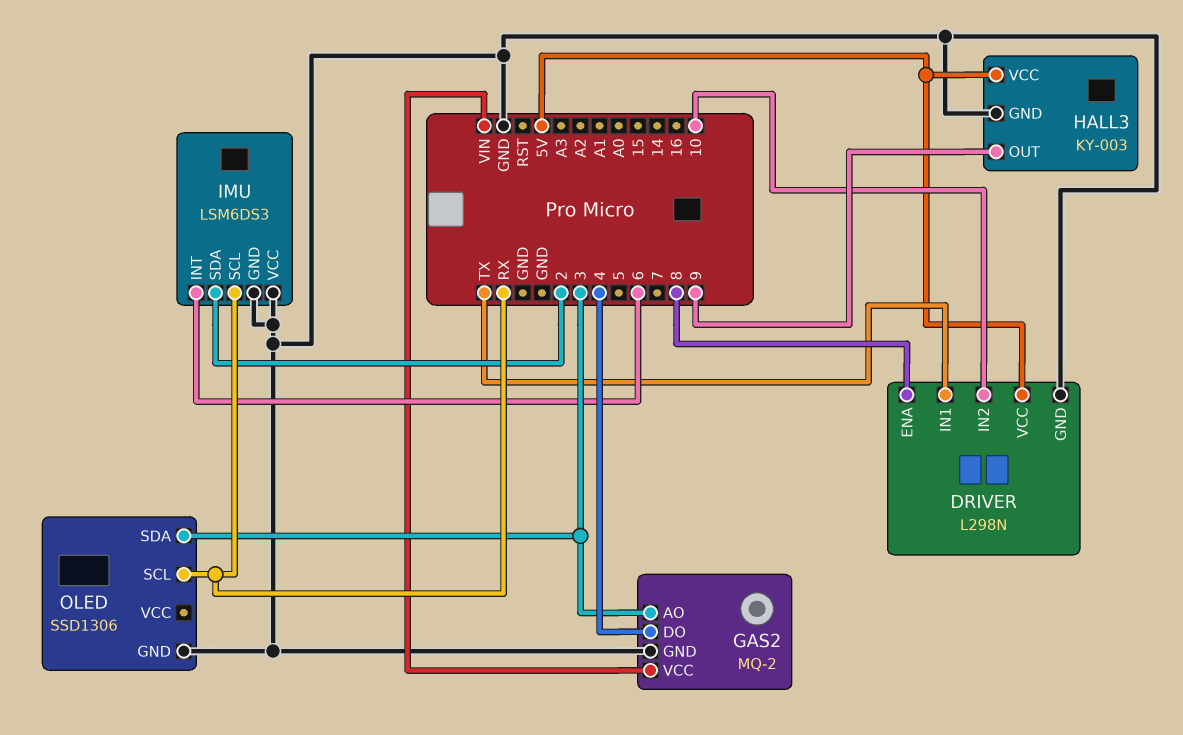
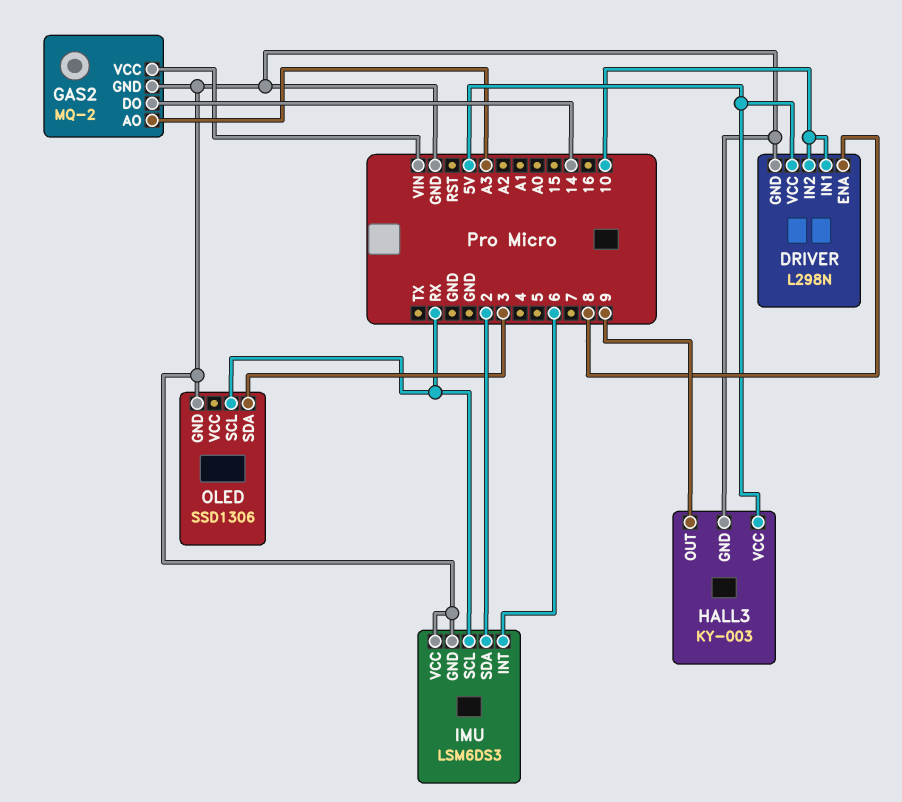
DRIVER pin IN1: TX -> 10
GAS2 pin AO: 3 -> A3
GAS2 pin DO: 4 -> 14

